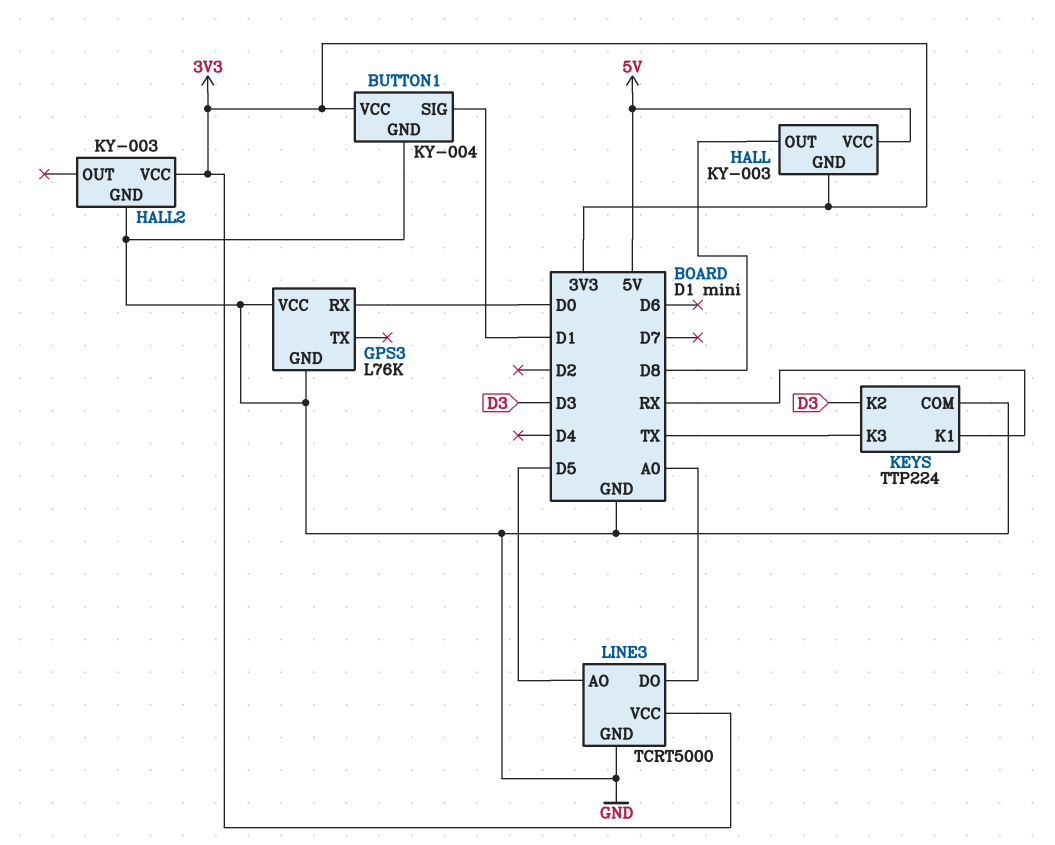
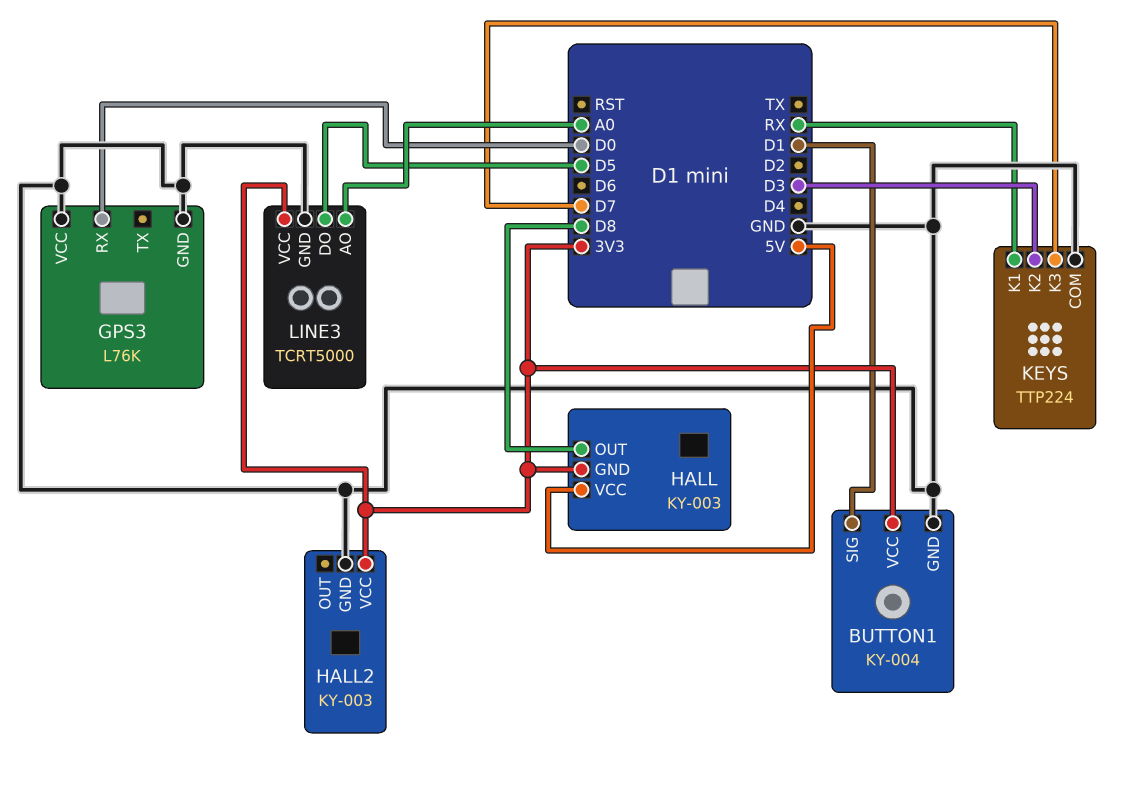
KEYS pin K3: TX -> D7
LINE3 pin AO: D5 -> A0
LINE3 pin DO: A0 -> D5

